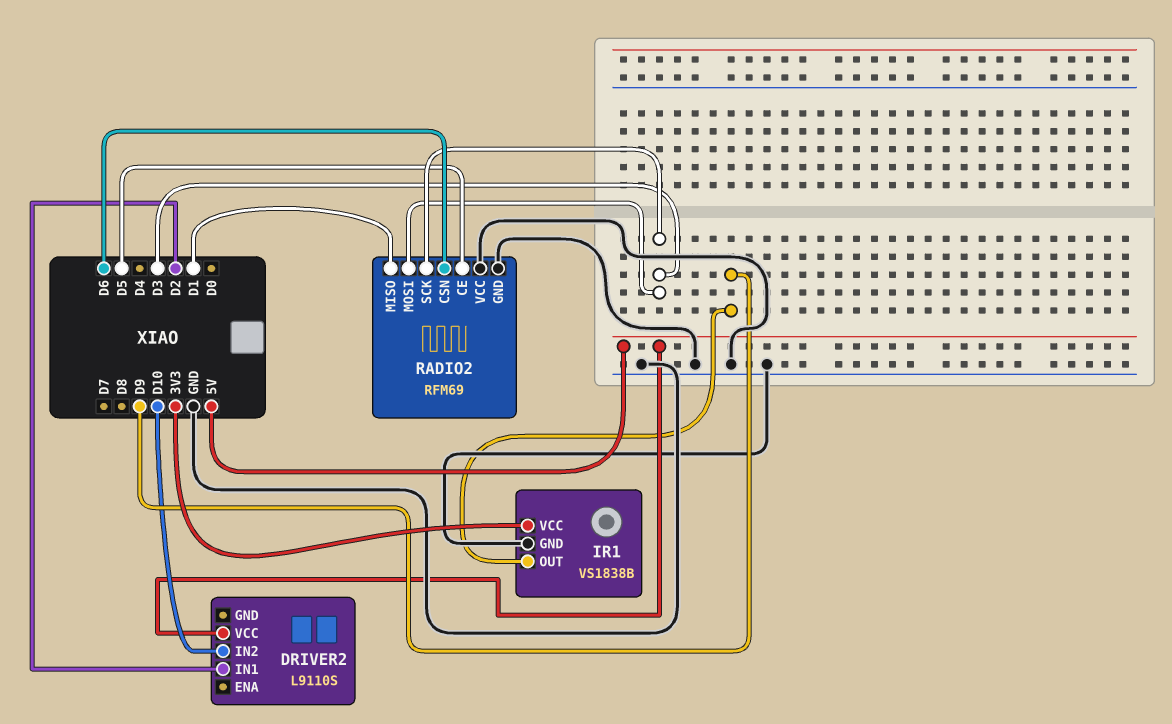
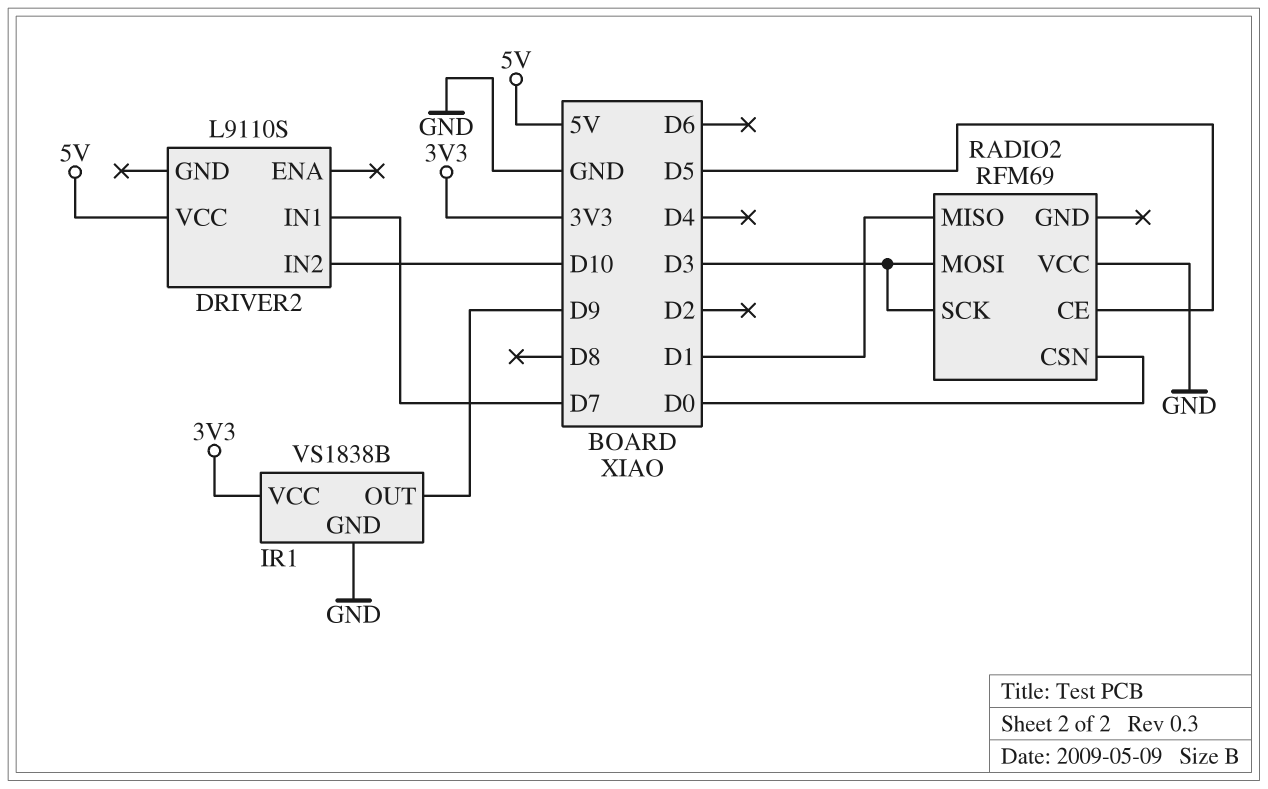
DRIVER2 pin IN1: D2 -> D7
RADIO2 pin CSN: D6 -> D0
RADIO2 pin GND: GND -> none

